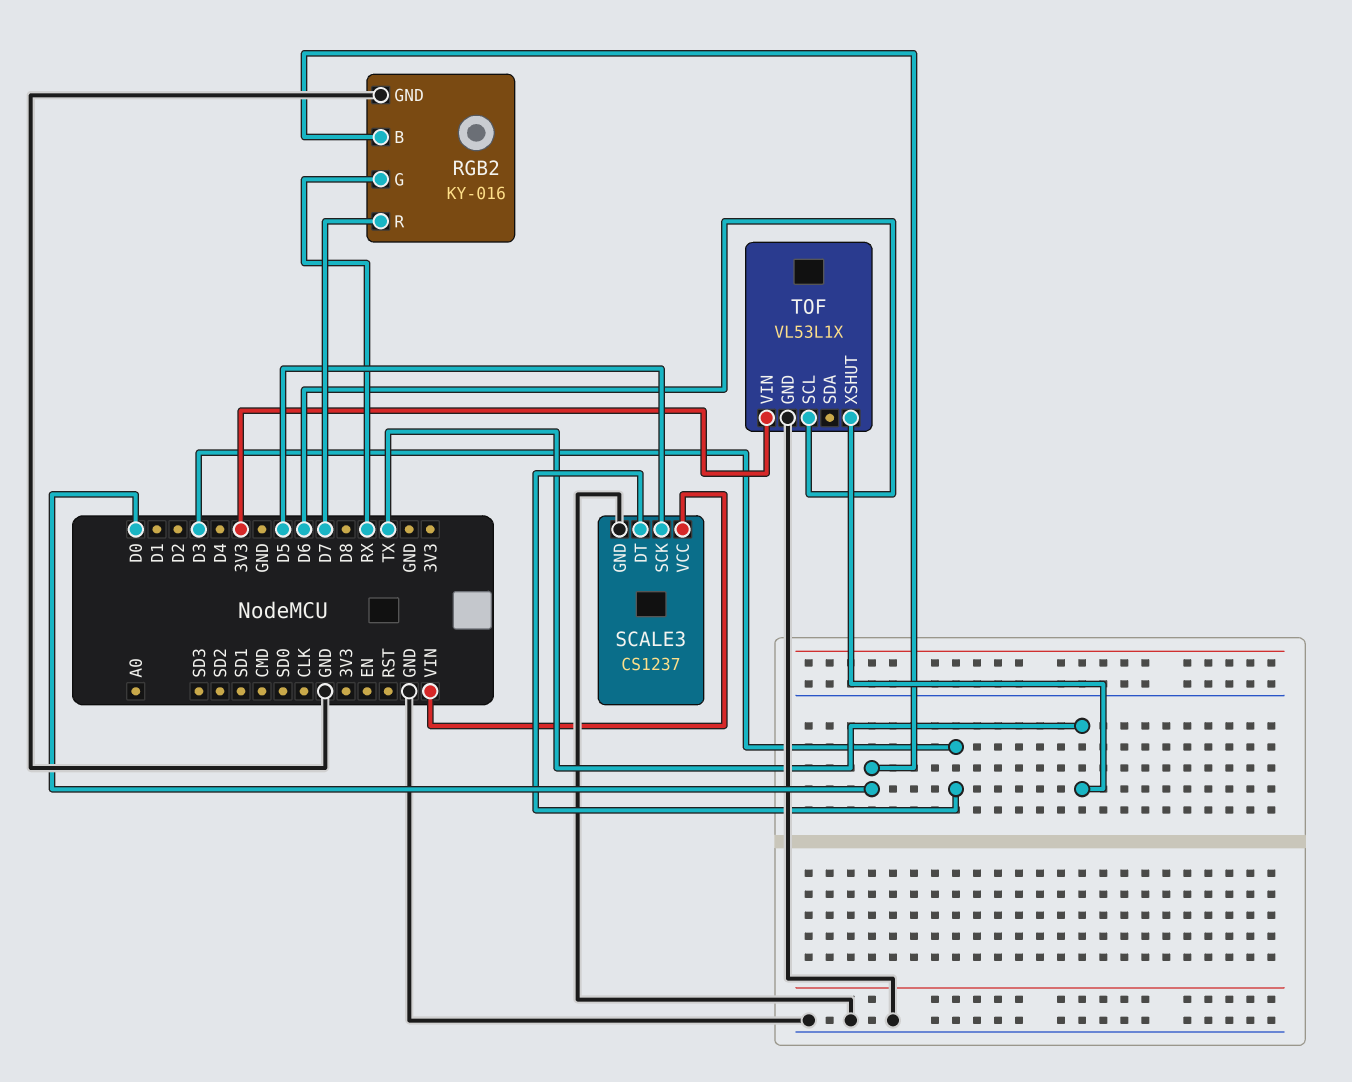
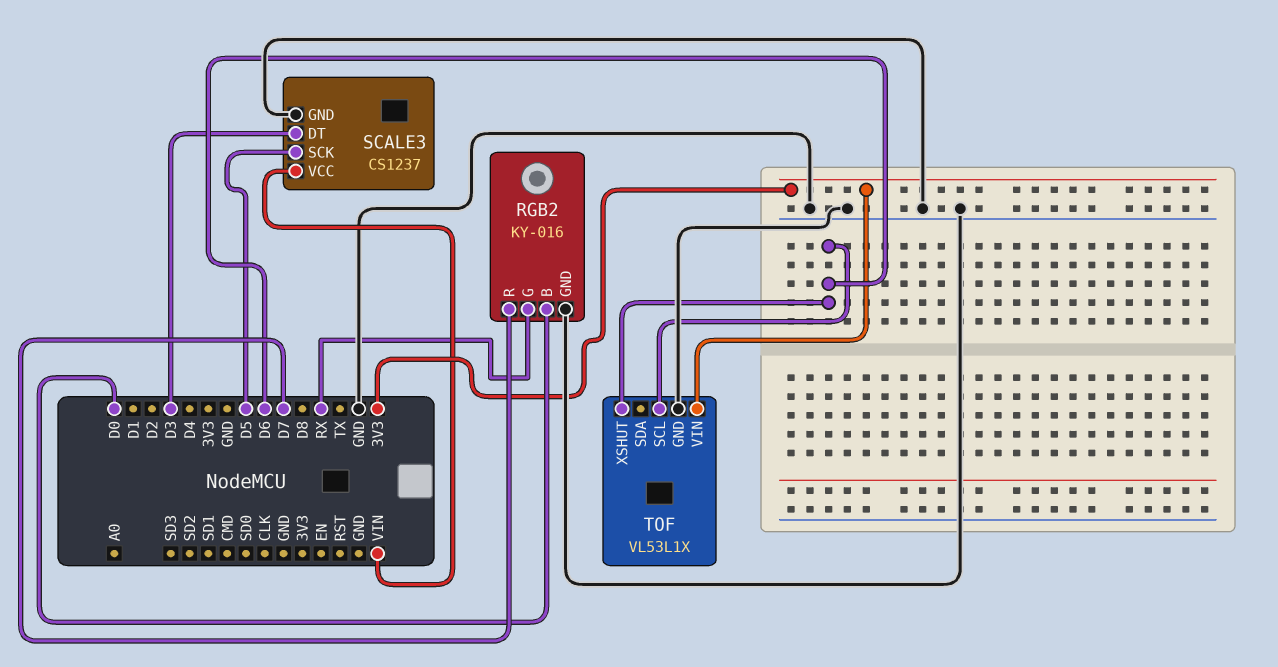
TOF pin XSHUT: TX -> D6

